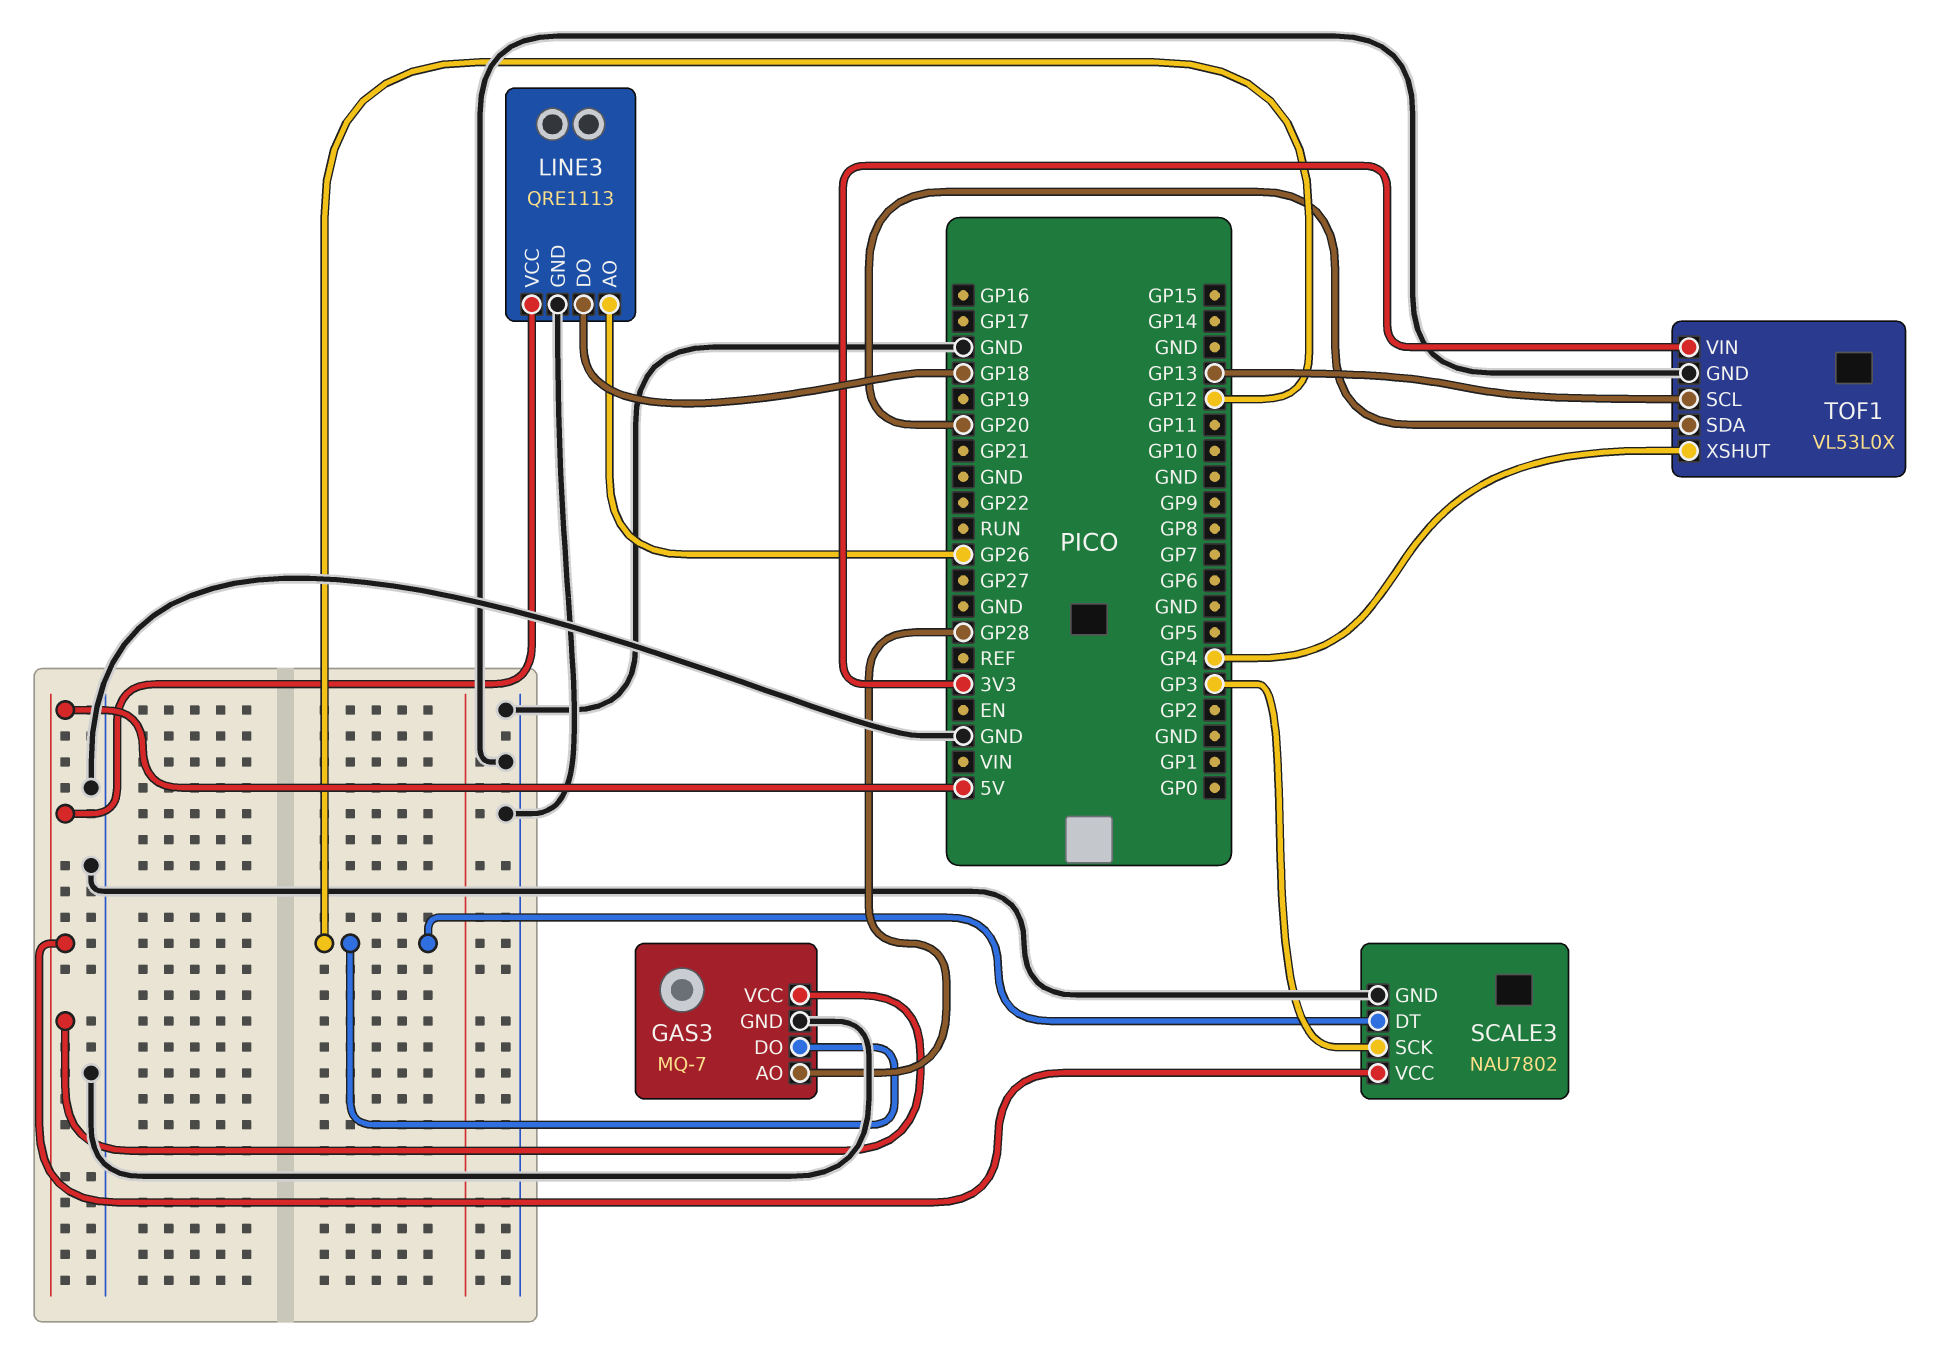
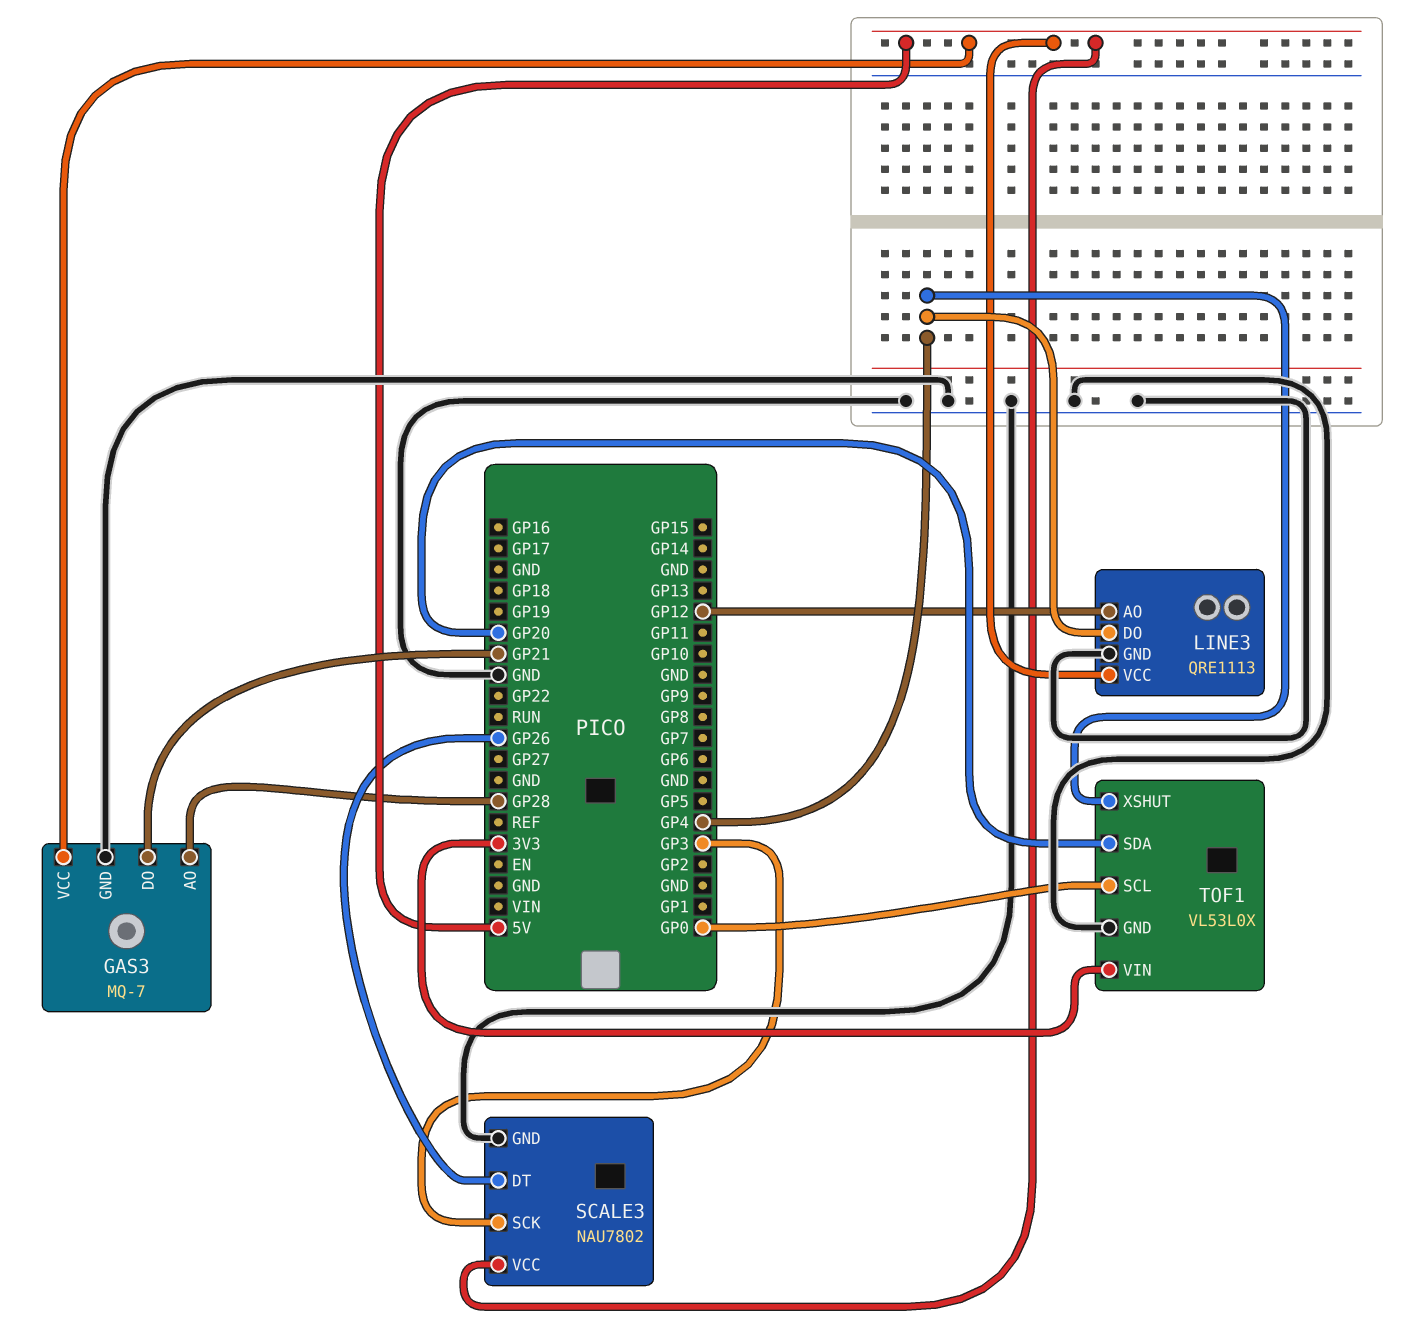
GAS3 pin DO: GP12 -> GP21
LINE3 pin AO: GP26 -> GP12
LINE3 pin DO: GP18 -> GP4
SCALE3 pin DT: GP12 -> GP26
TOF1 pin SCL: GP13 -> GP0

